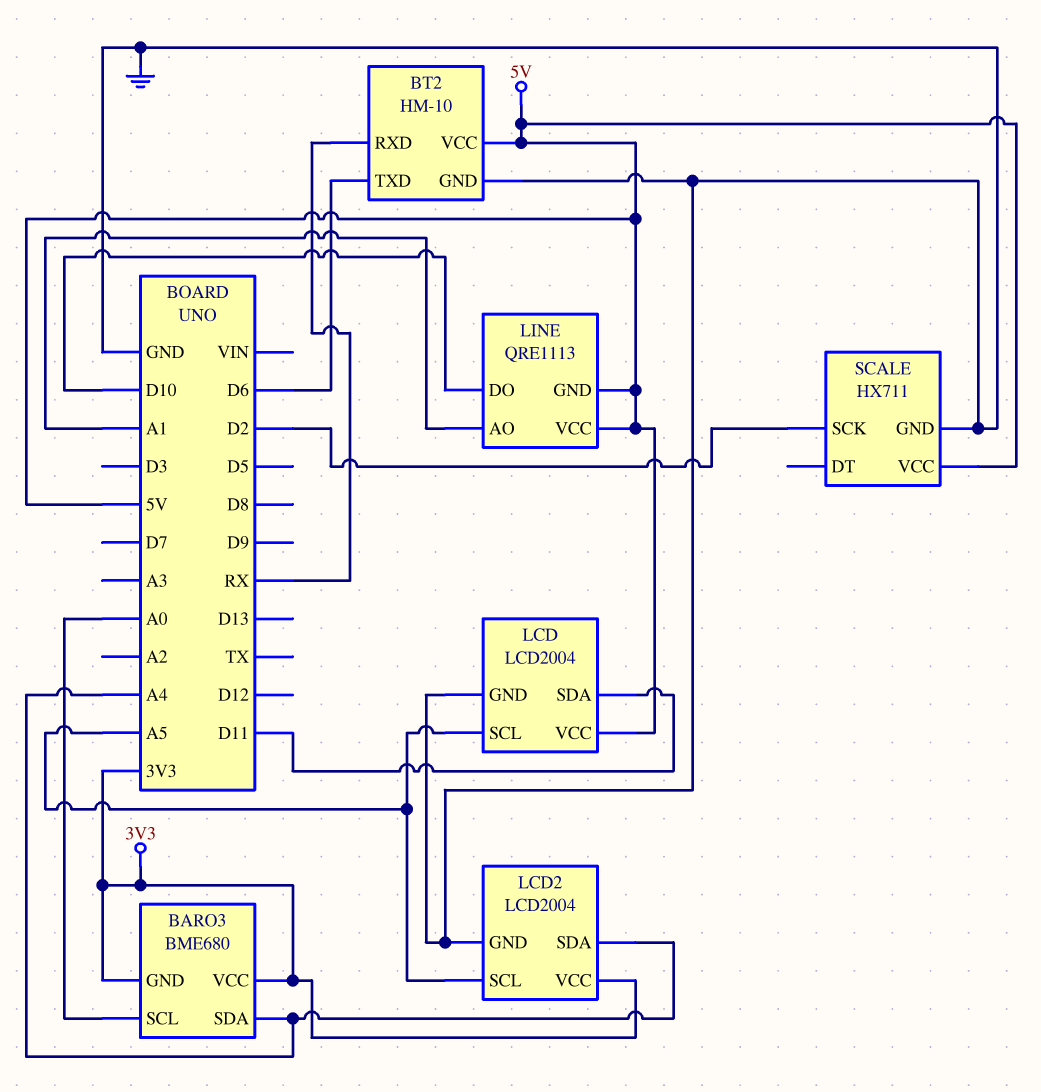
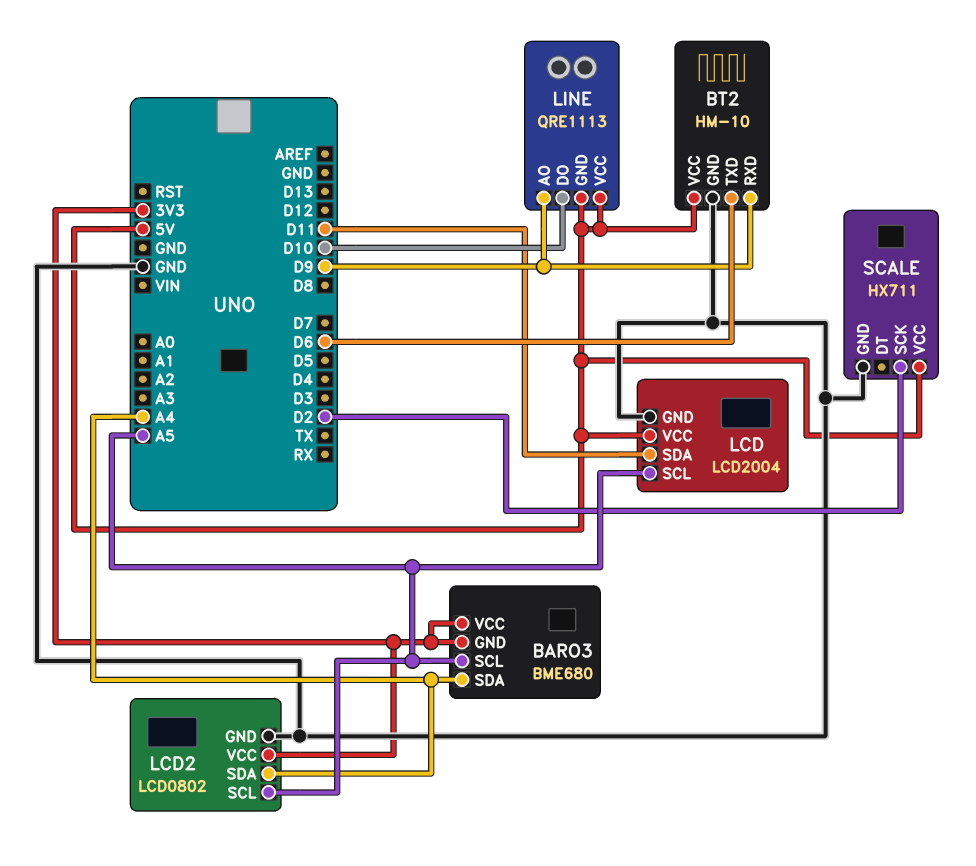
BARO3 pin SCL: A0 -> A5
BT2 pin RXD: RX -> D9
LCD2: LCD2004 -> LCD0802
LINE pin AO: A1 -> D9

